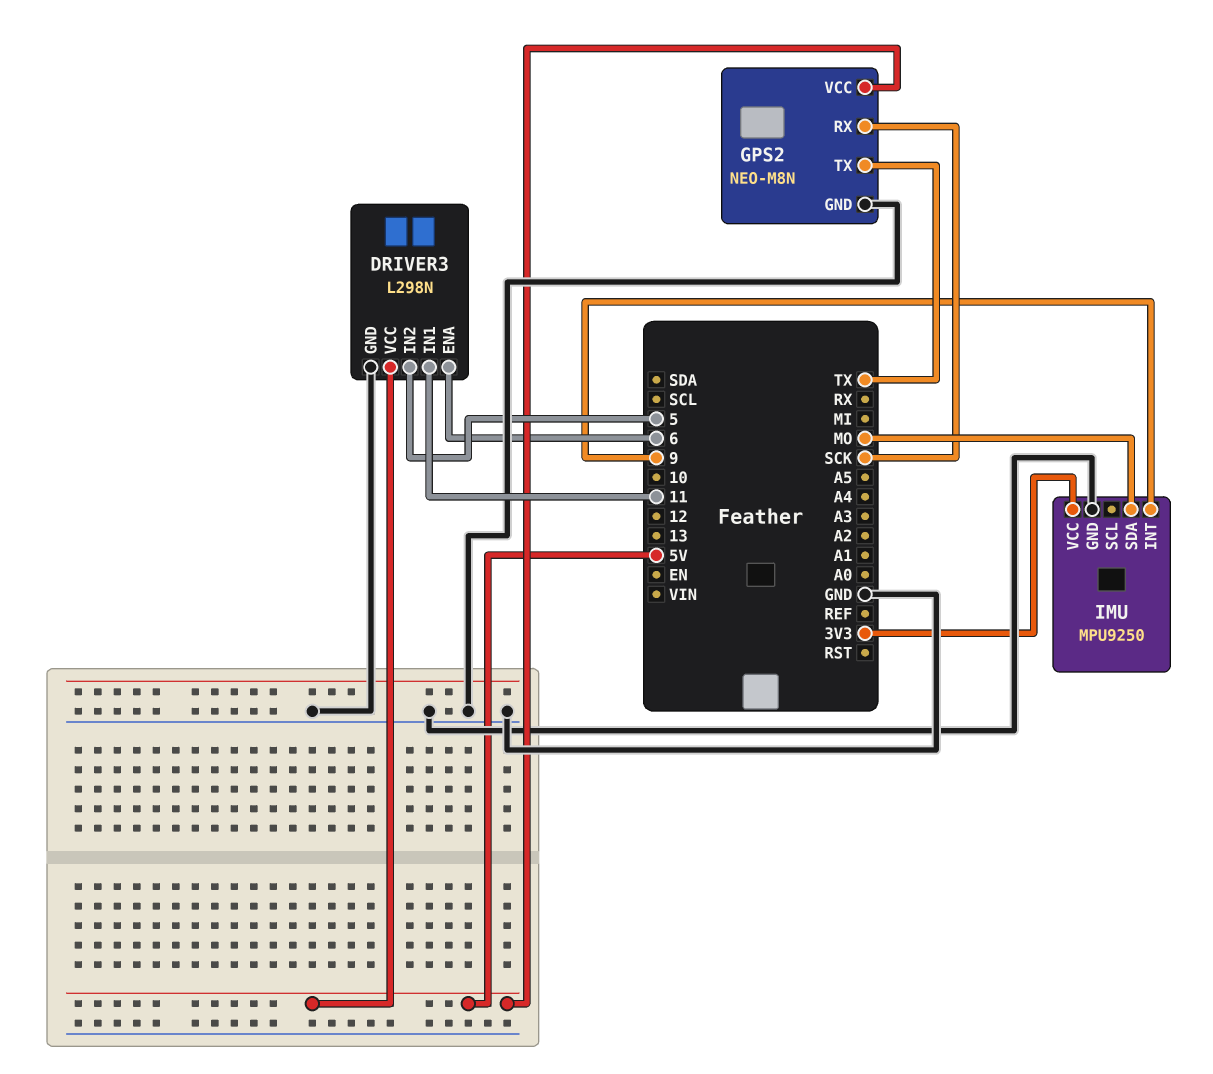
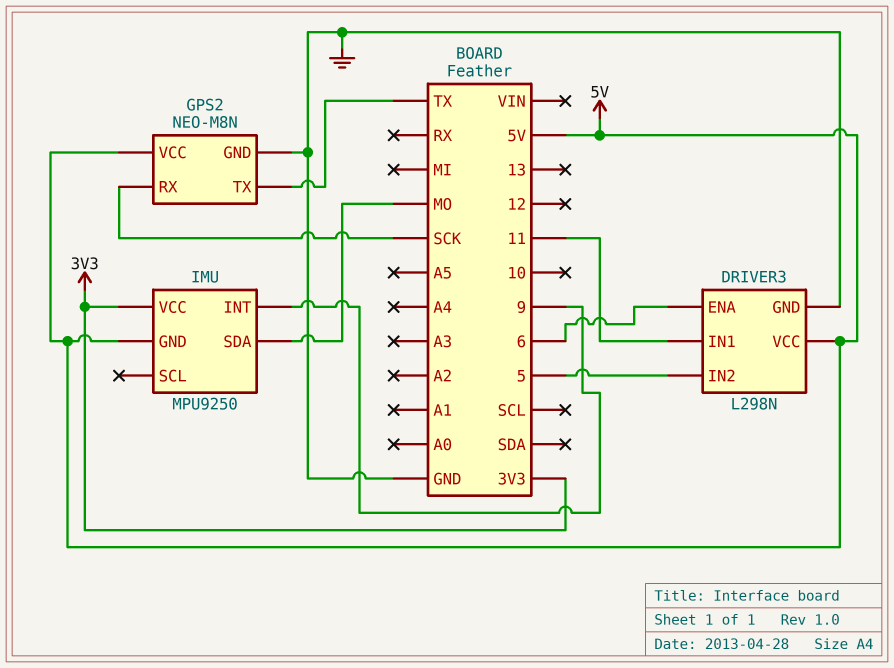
IMU pin GND: GND -> 5V

